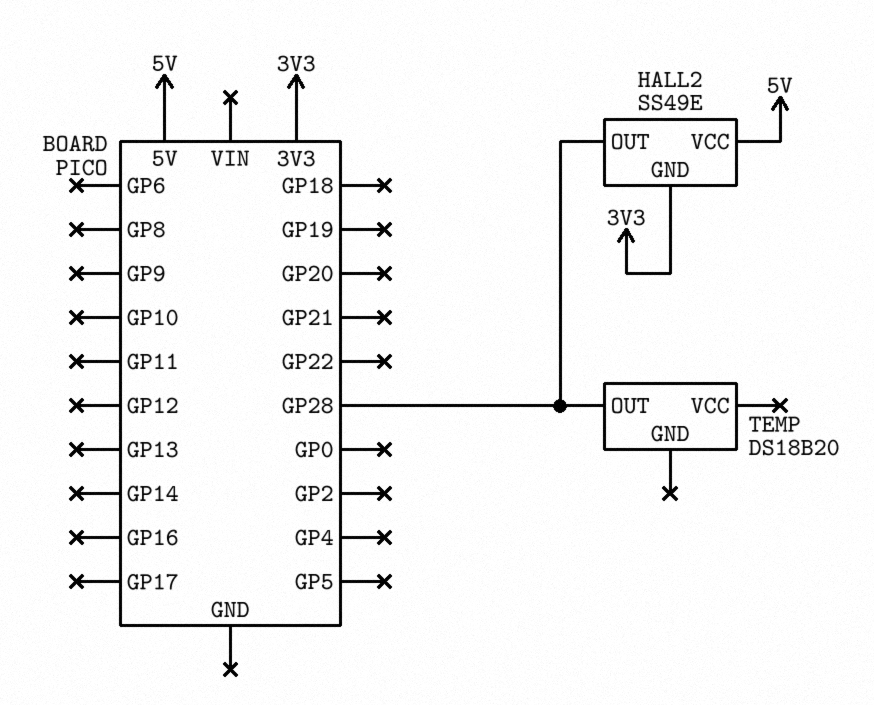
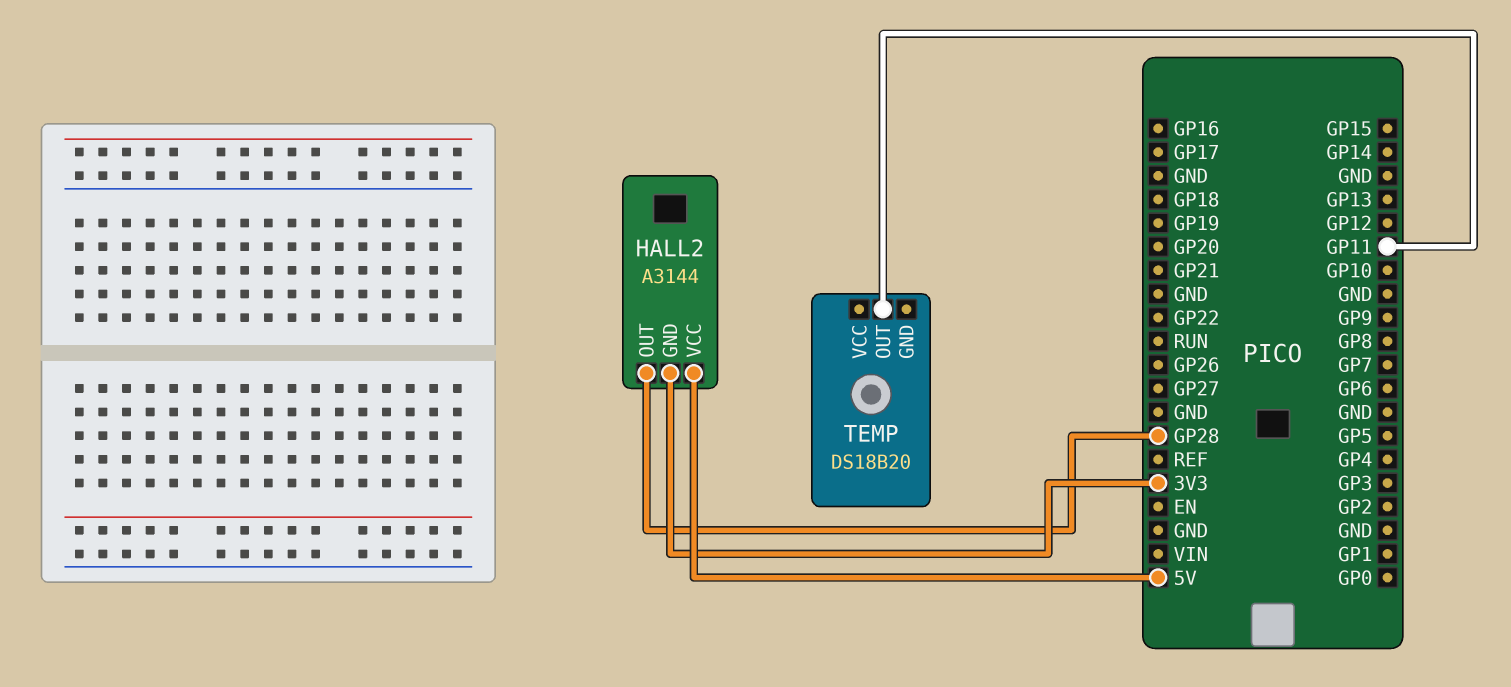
HALL2: SS49E -> A3144
TEMP pin OUT: GP28 -> GP11

